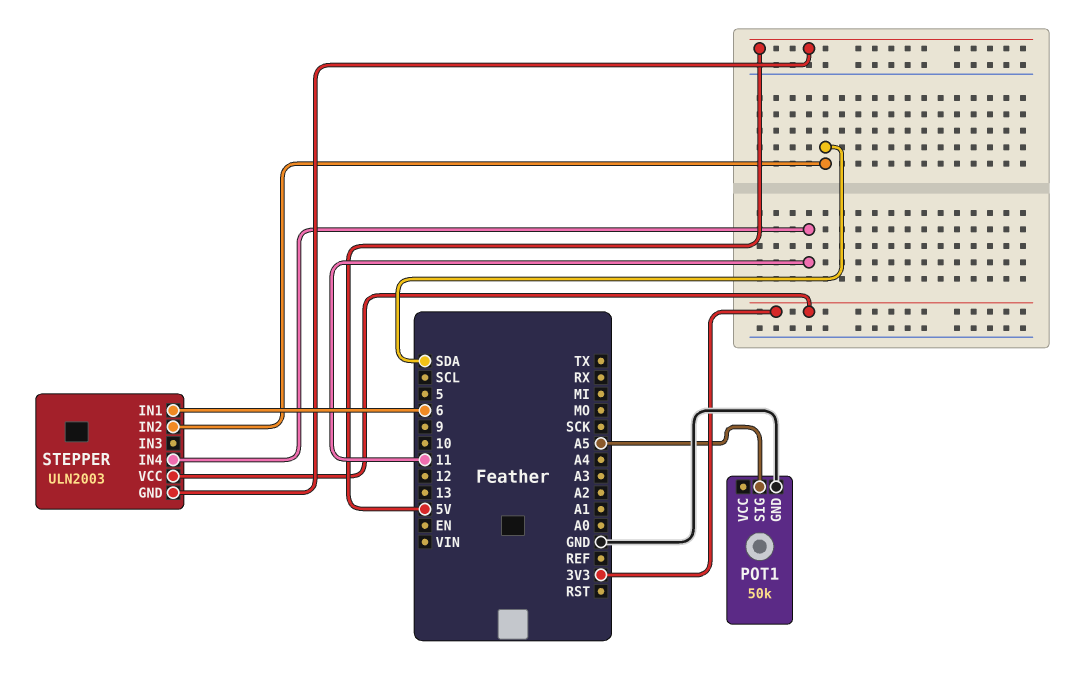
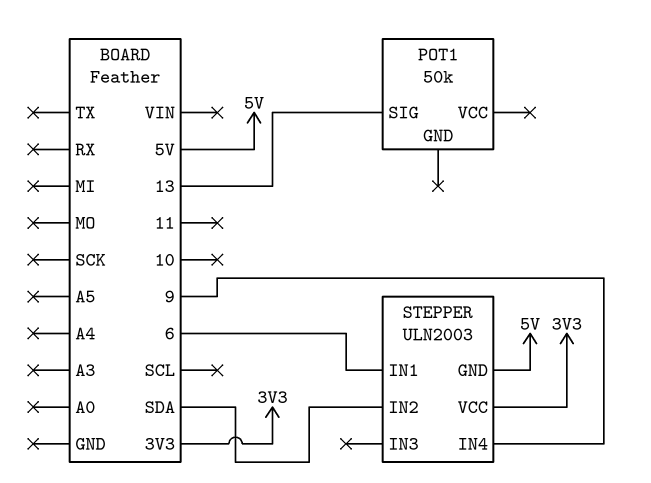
POT1 pin GND: GND -> none
POT1 pin SIG: A5 -> 13
STEPPER pin IN4: 11 -> 9

